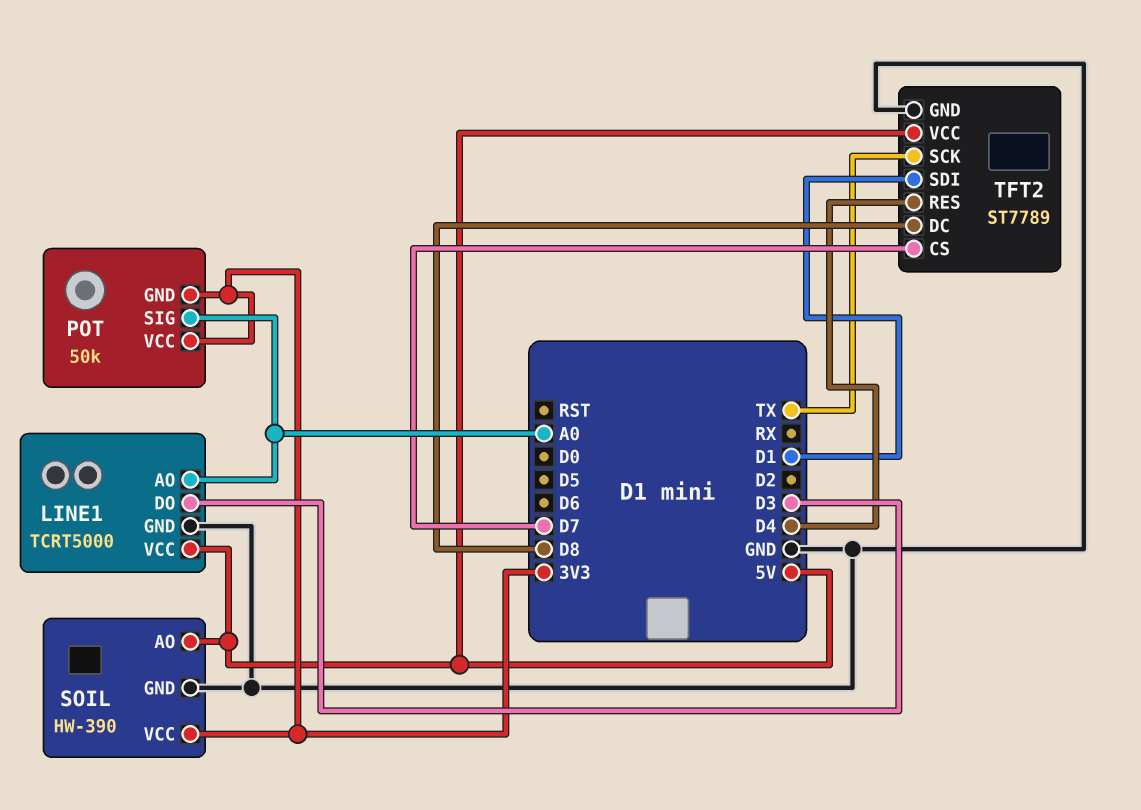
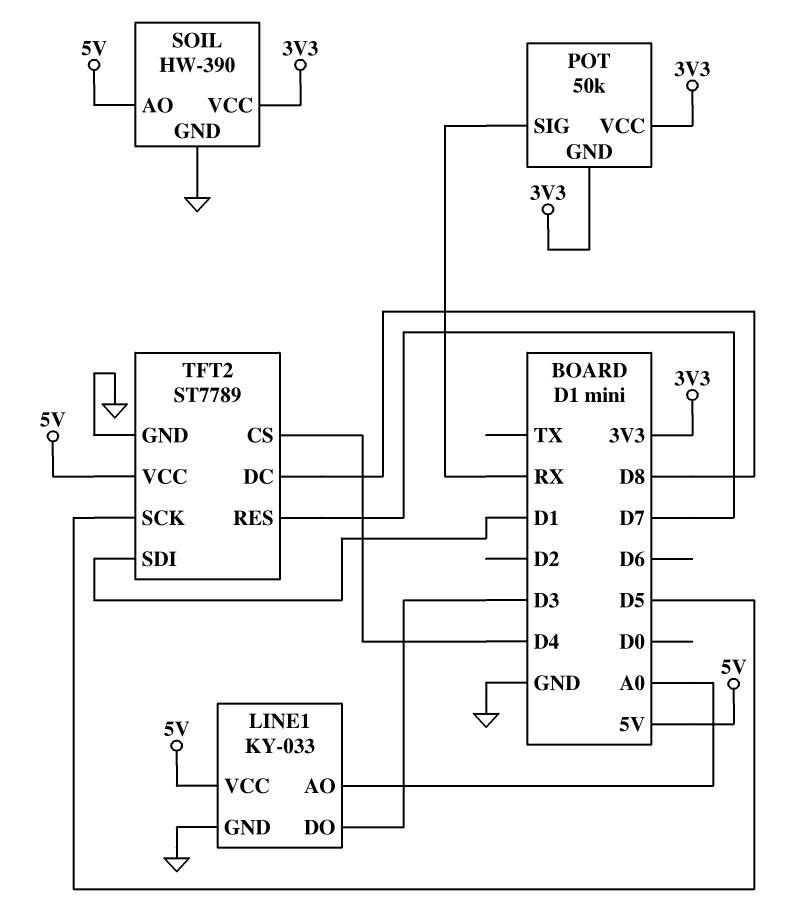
LINE1: TCRT5000 -> KY-033
POT pin SIG: A0 -> RX
TFT2 pin CS: D7 -> D4
TFT2 pin RES: D4 -> D7
TFT2 pin SCK: TX -> D5

